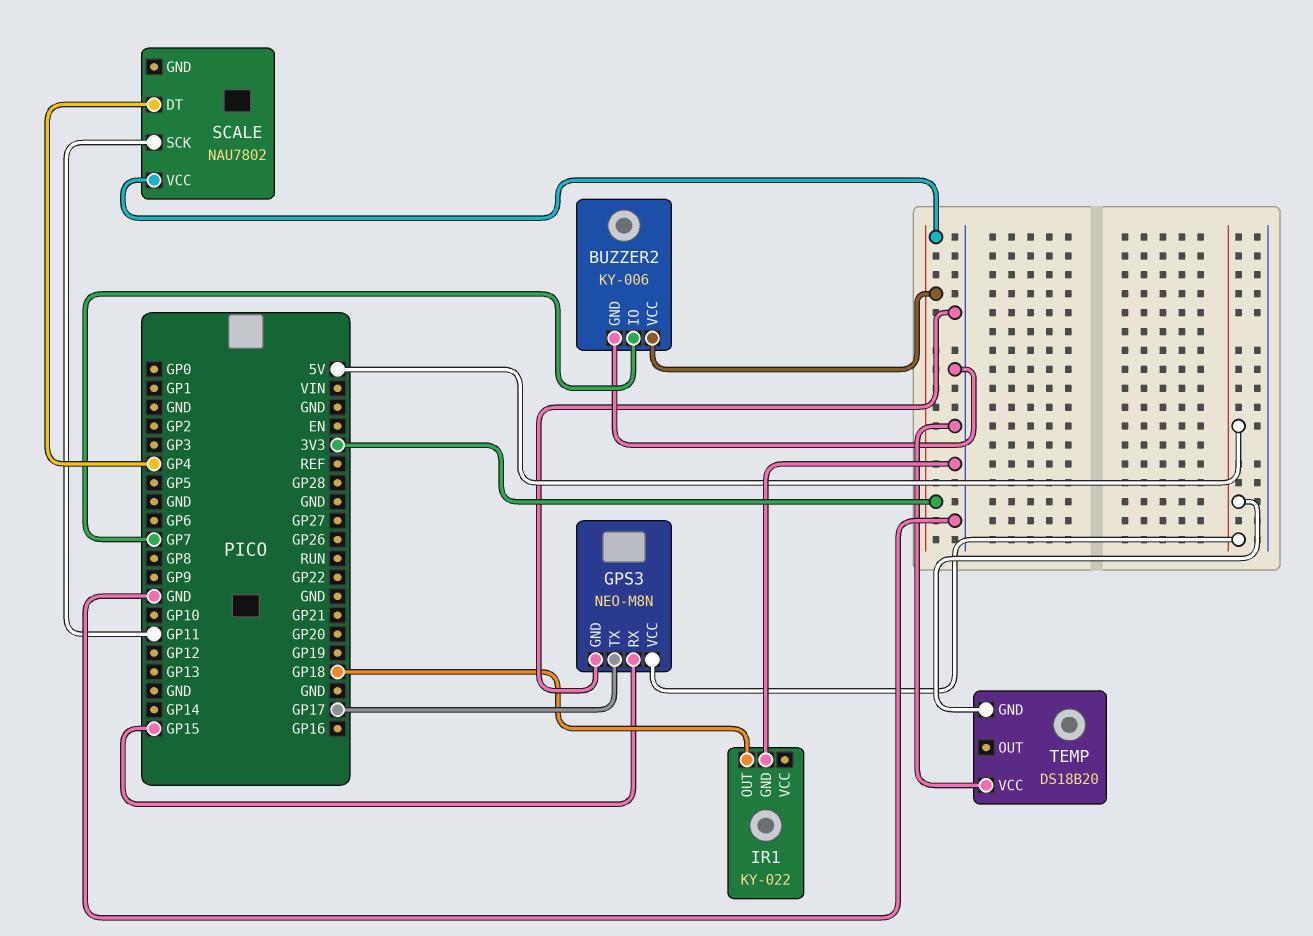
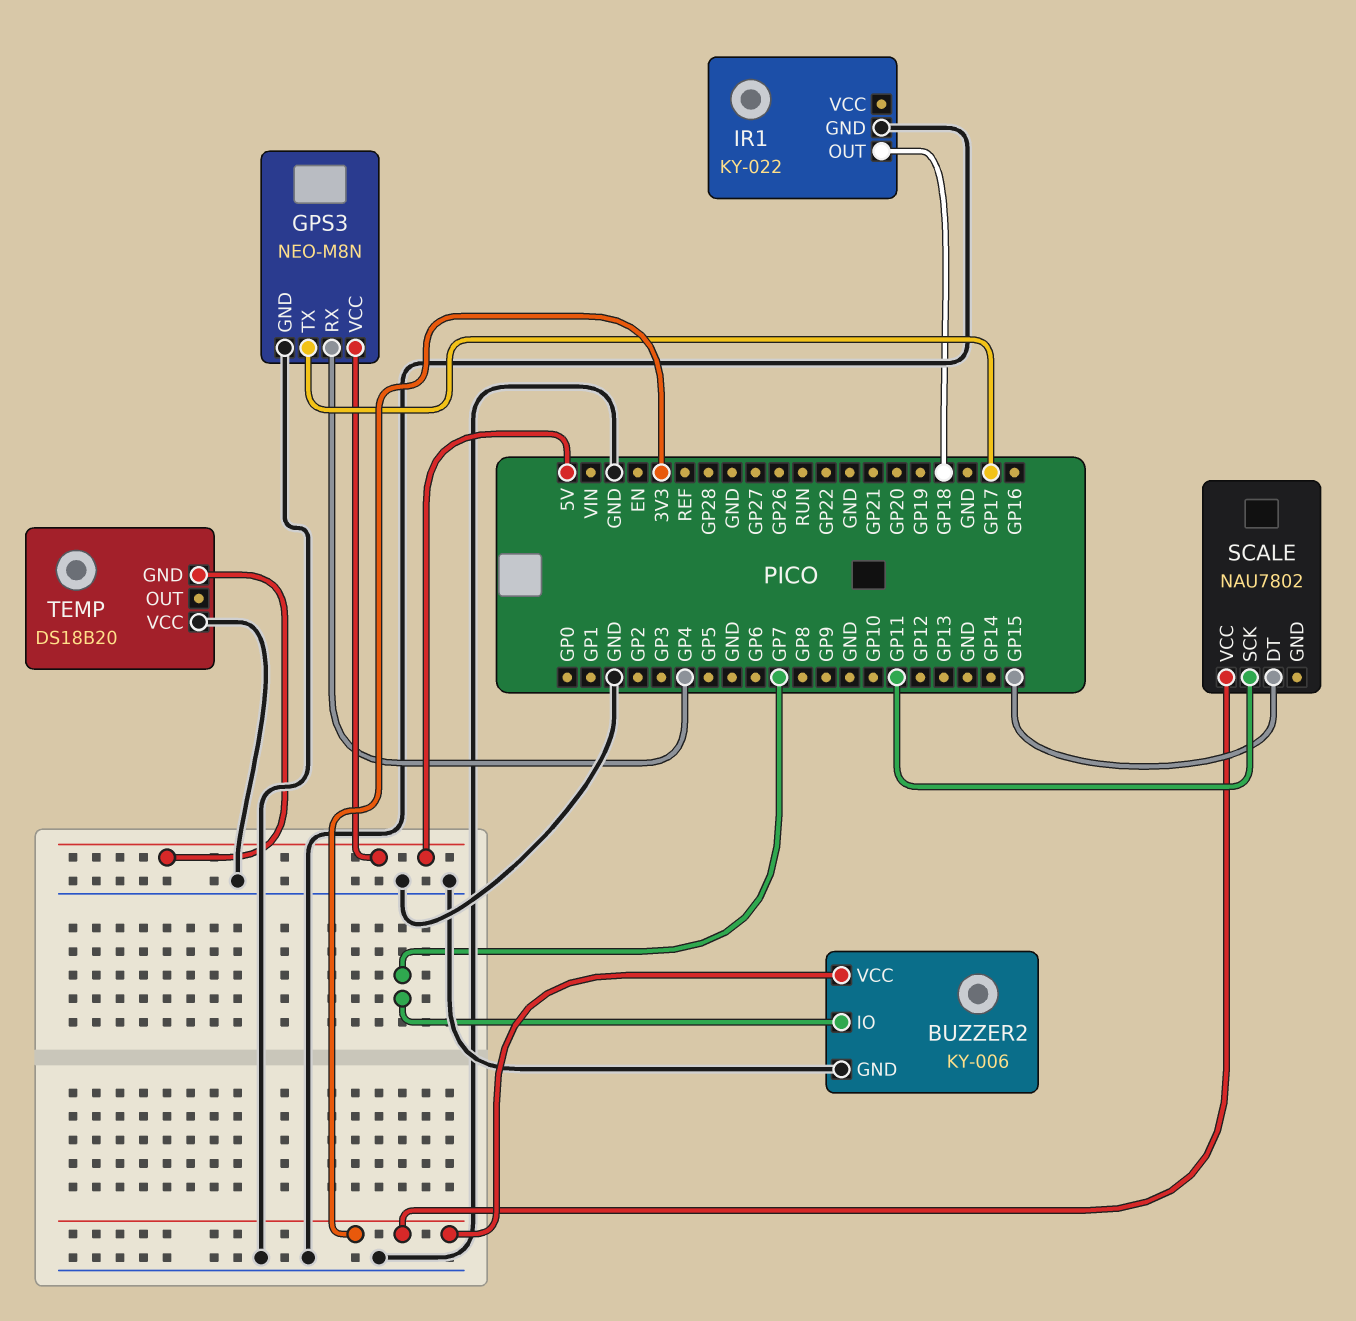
GPS3 pin RX: GP15 -> GP4
SCALE pin DT: GP4 -> GP15

